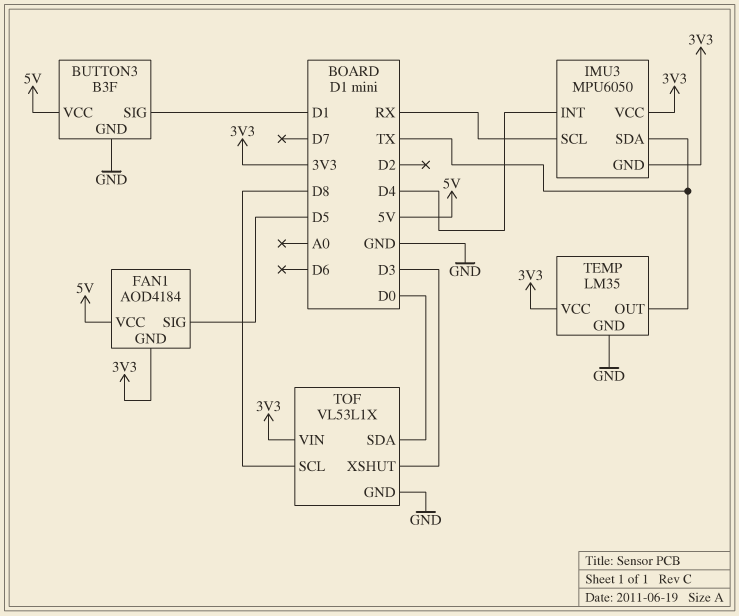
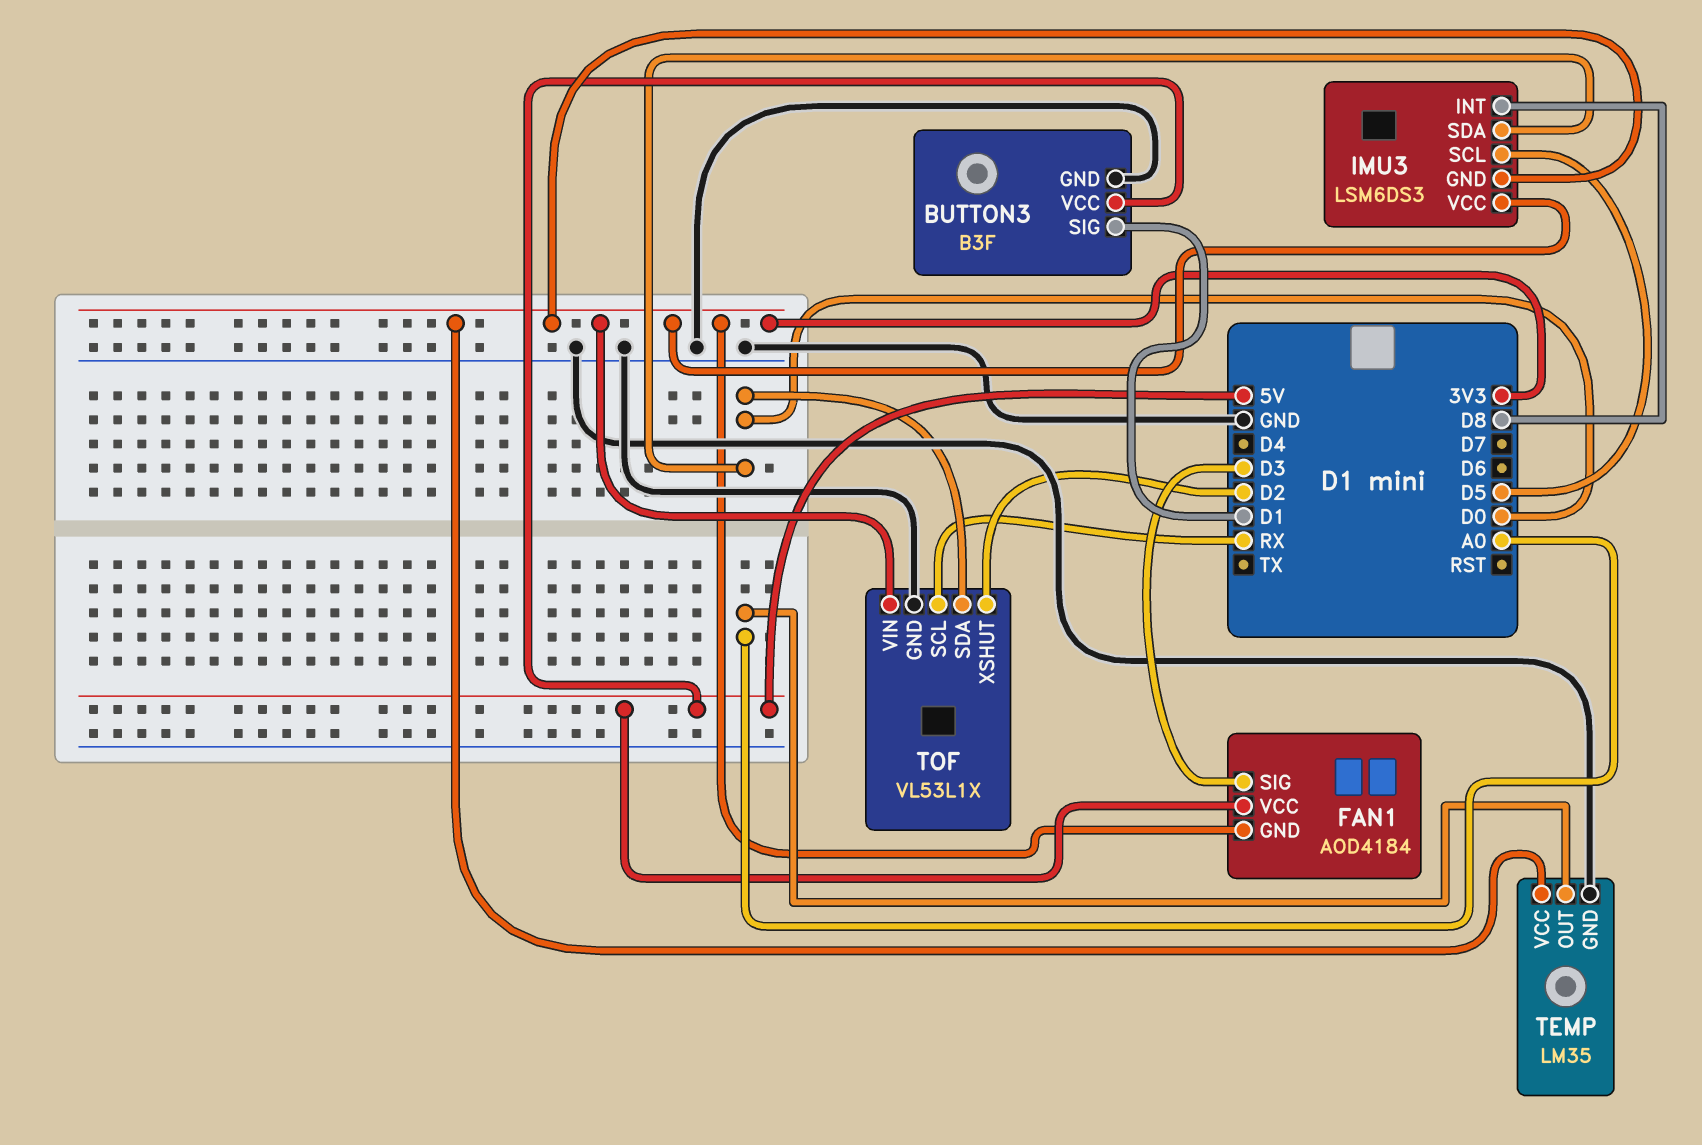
FAN1 pin SIG: D5 -> D3
IMU3: MPU6050 -> LSM6DS3
IMU3 pin INT: D4 -> D8
IMU3 pin SCL: RX -> D5
IMU3 pin SDA: TX -> D0
TEMP pin OUT: TX -> A0
TOF pin SCL: D8 -> RX
TOF pin XSHUT: D3 -> D2

